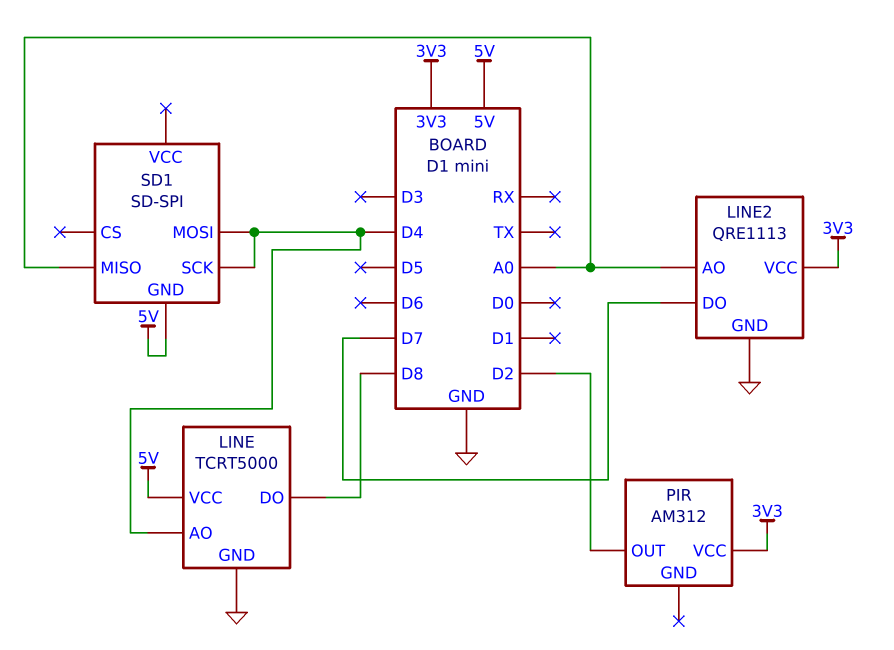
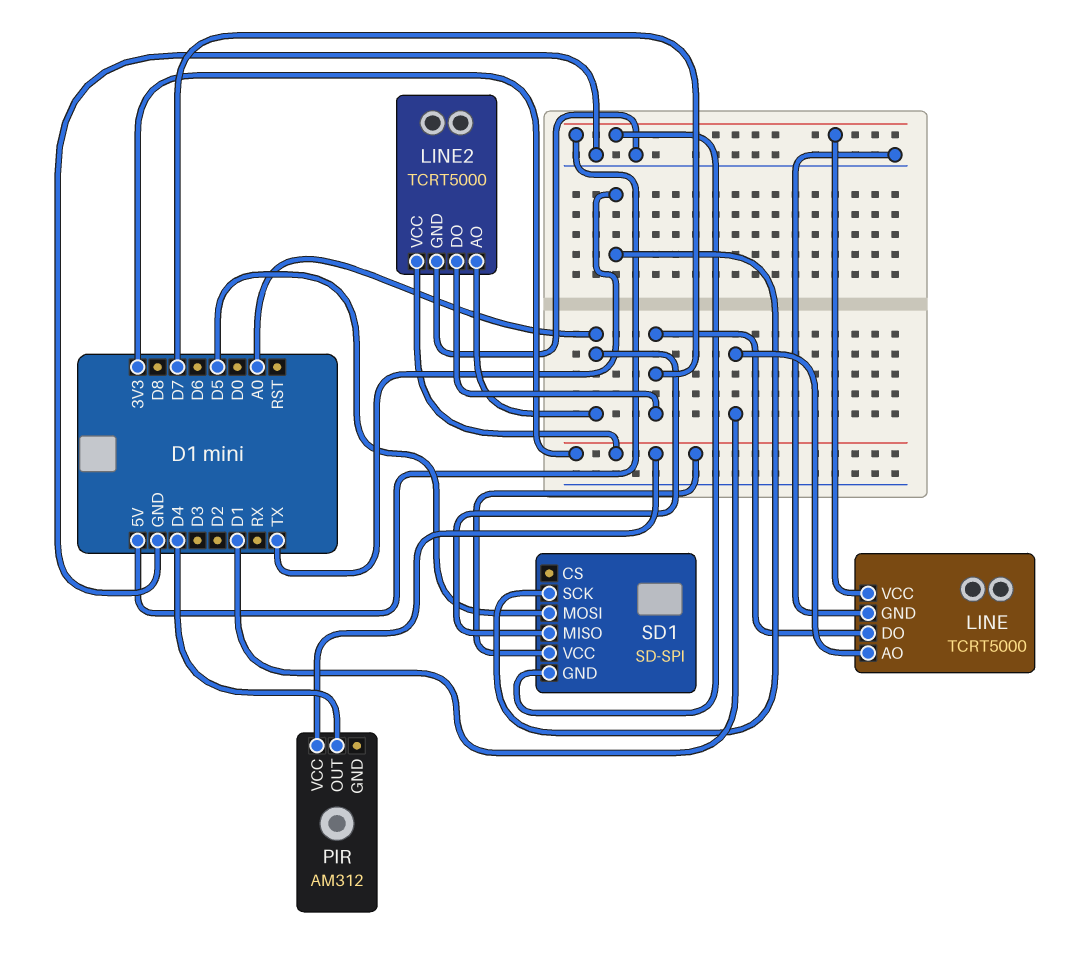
LINE pin AO: D4 -> D1
LINE pin DO: D8 -> D7
LINE2: QRE1113 -> TCRT5000
PIR pin OUT: D2 -> D4
SD1 pin MOSI: D4 -> D5
SD1 pin SCK: D4 -> TX
SD1 pin VCC: none -> 3V3

